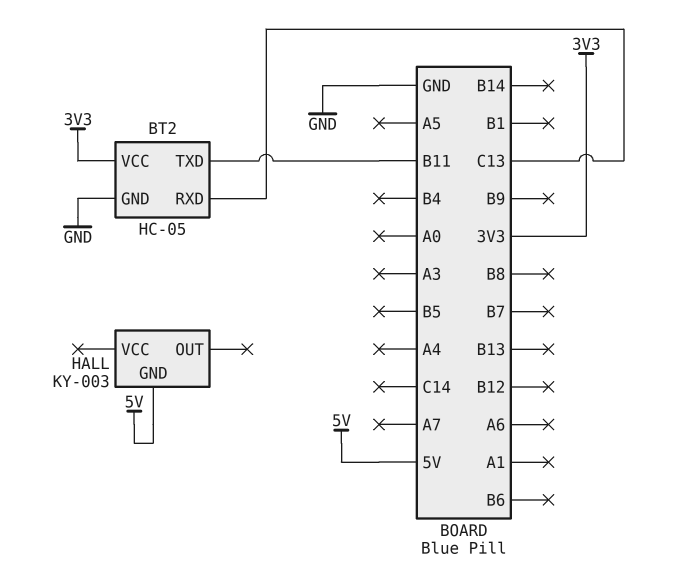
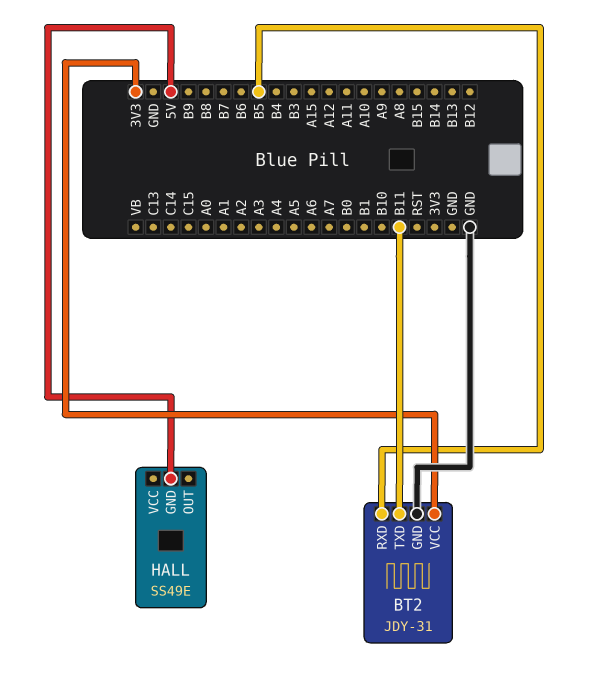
BT2: HC-05 -> JDY-31
BT2 pin RXD: C13 -> B5
HALL: KY-003 -> SS49E

